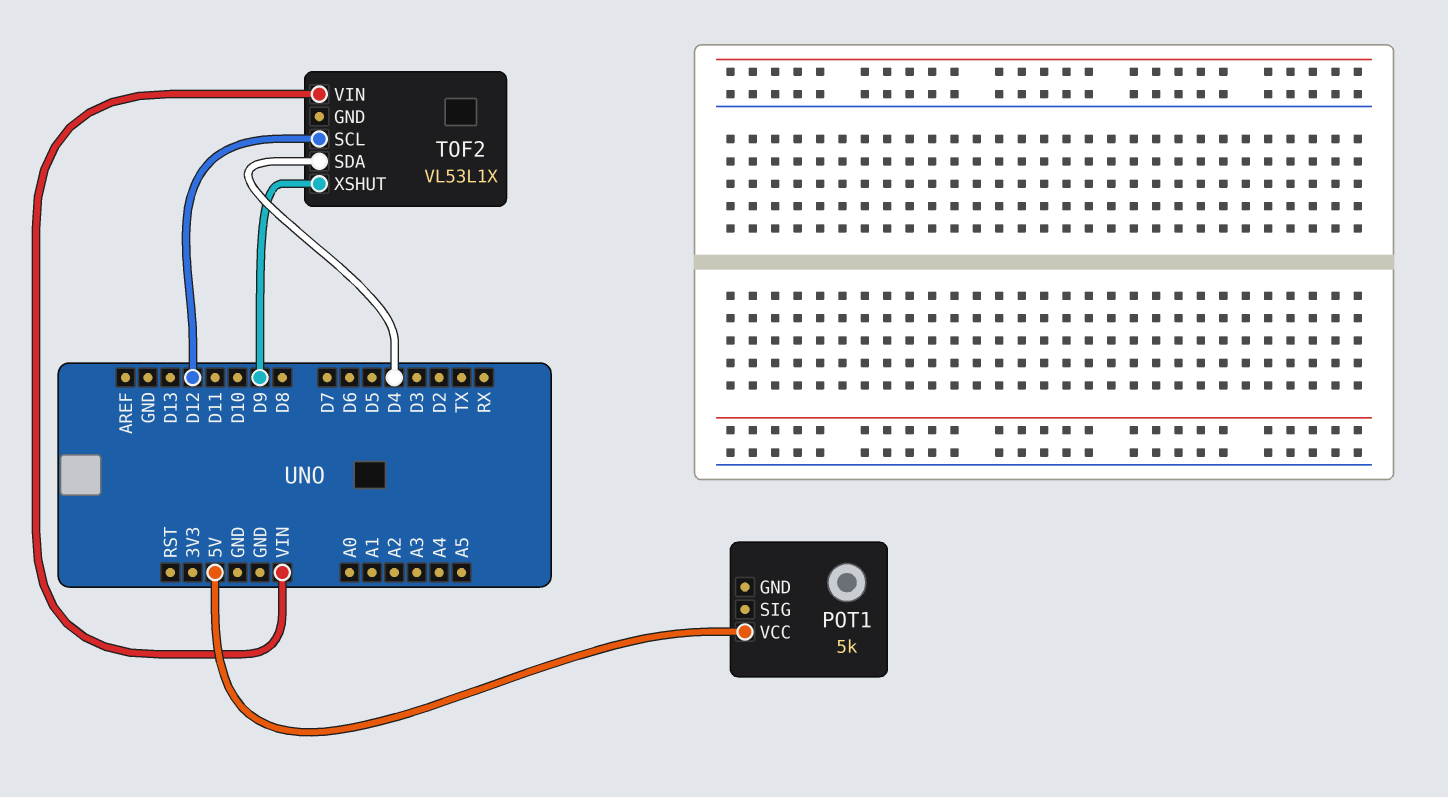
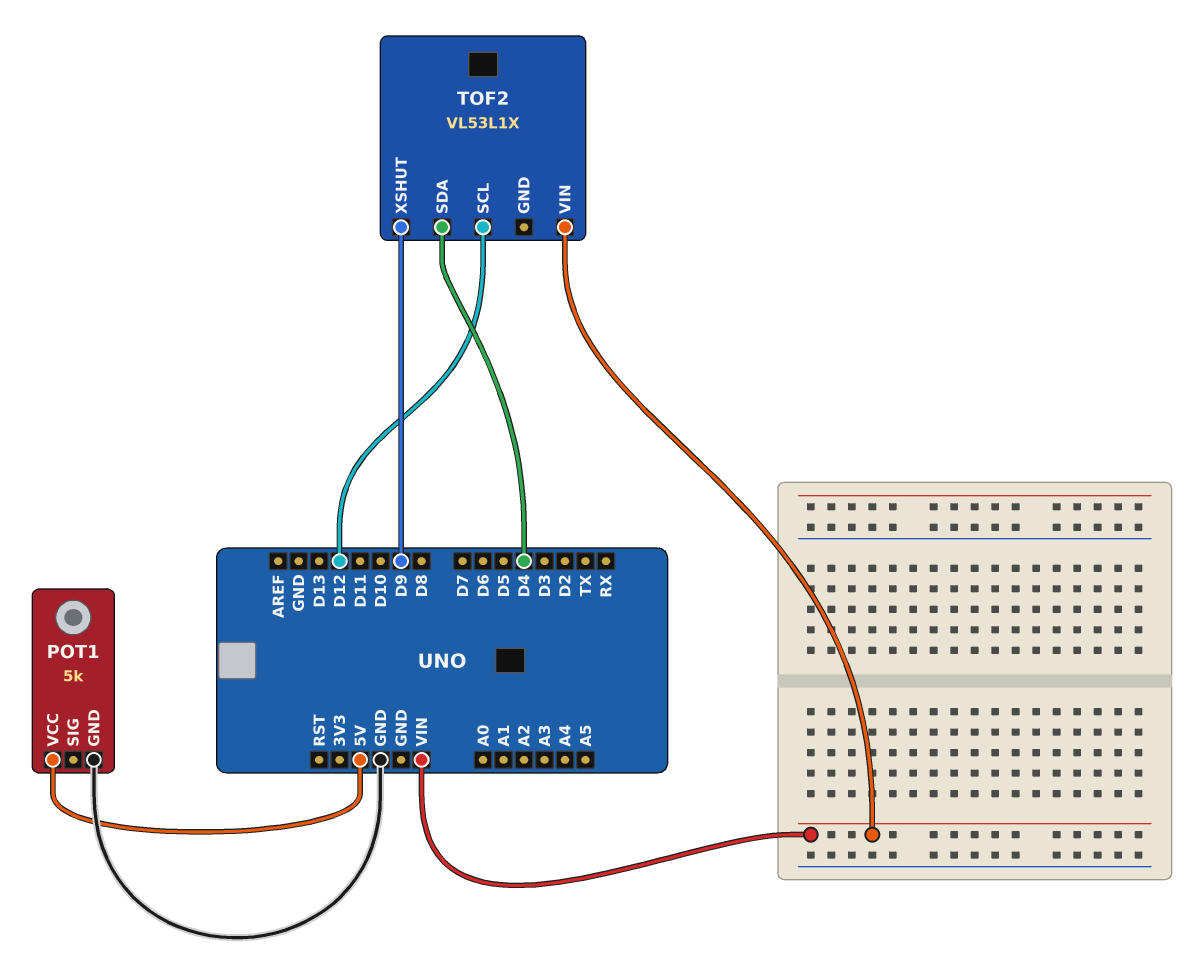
POT1 pin GND: none -> GND

